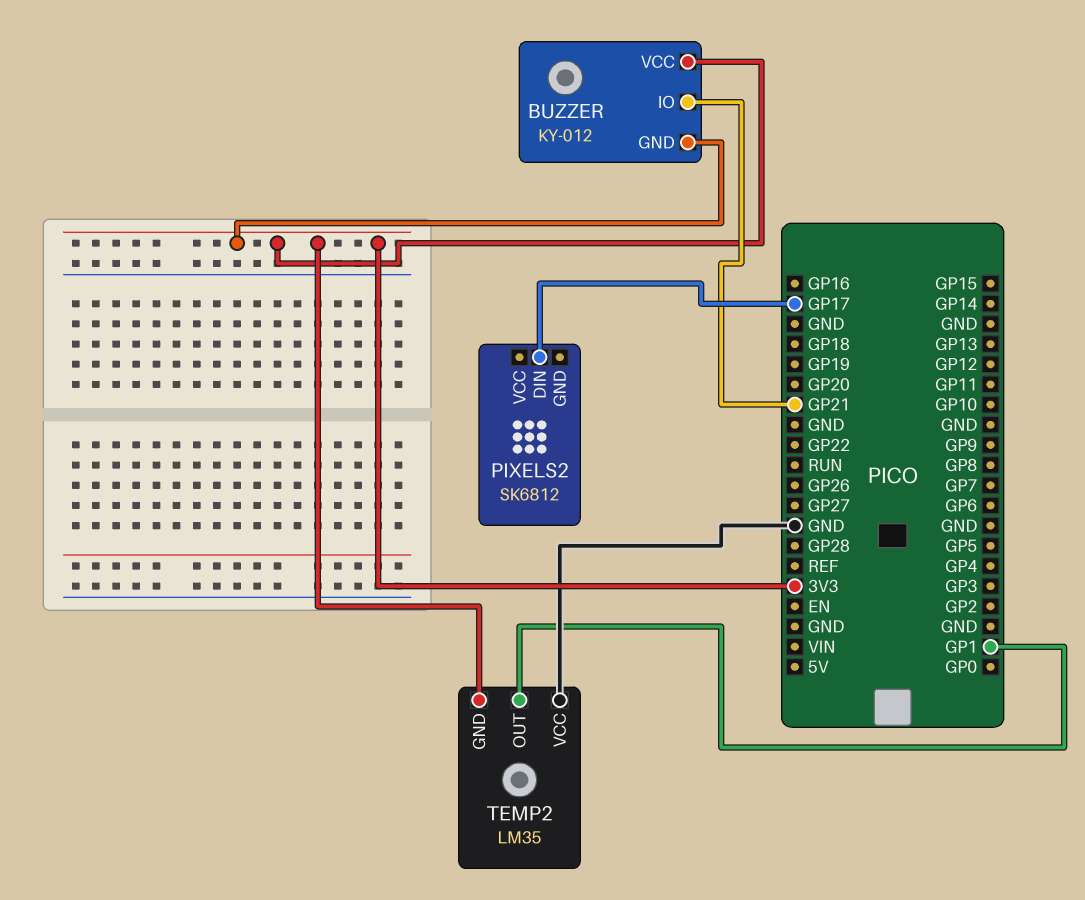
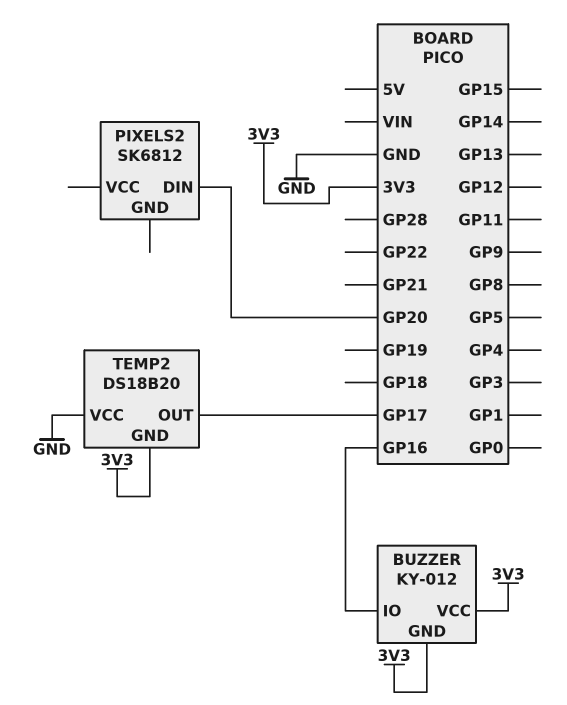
BUZZER pin IO: GP21 -> GP16
PIXELS2 pin DIN: GP17 -> GP20
TEMP2: LM35 -> DS18B20
TEMP2 pin OUT: GP1 -> GP17

